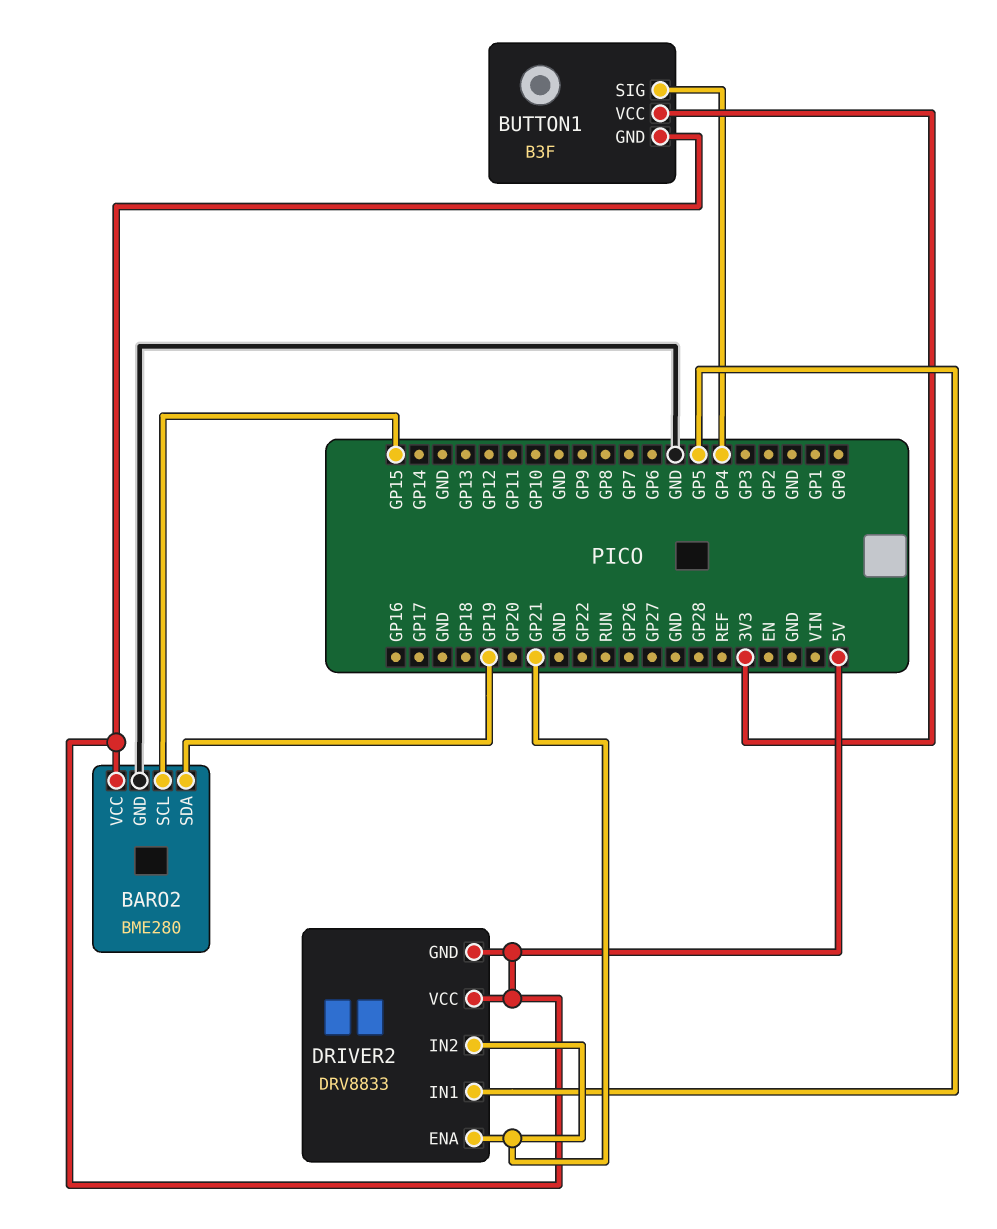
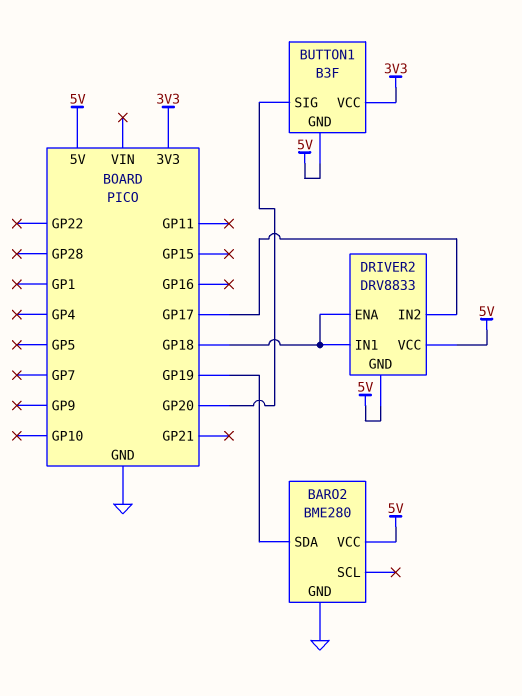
BARO2 pin SCL: GP15 -> none
BUTTON1 pin SIG: GP4 -> GP20
DRIVER2 pin ENA: GP21 -> GP18
DRIVER2 pin IN1: GP5 -> GP18
DRIVER2 pin IN2: GP21 -> GP17

